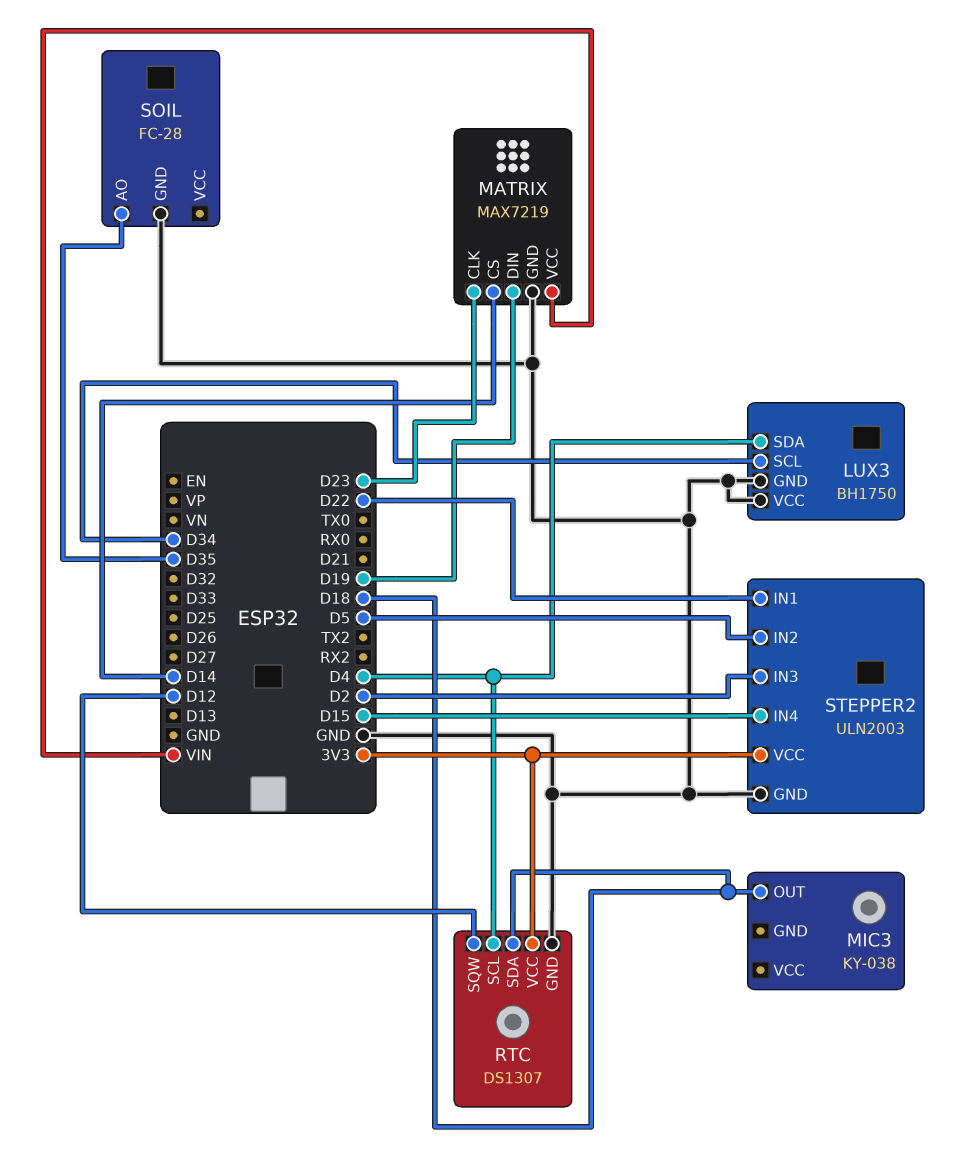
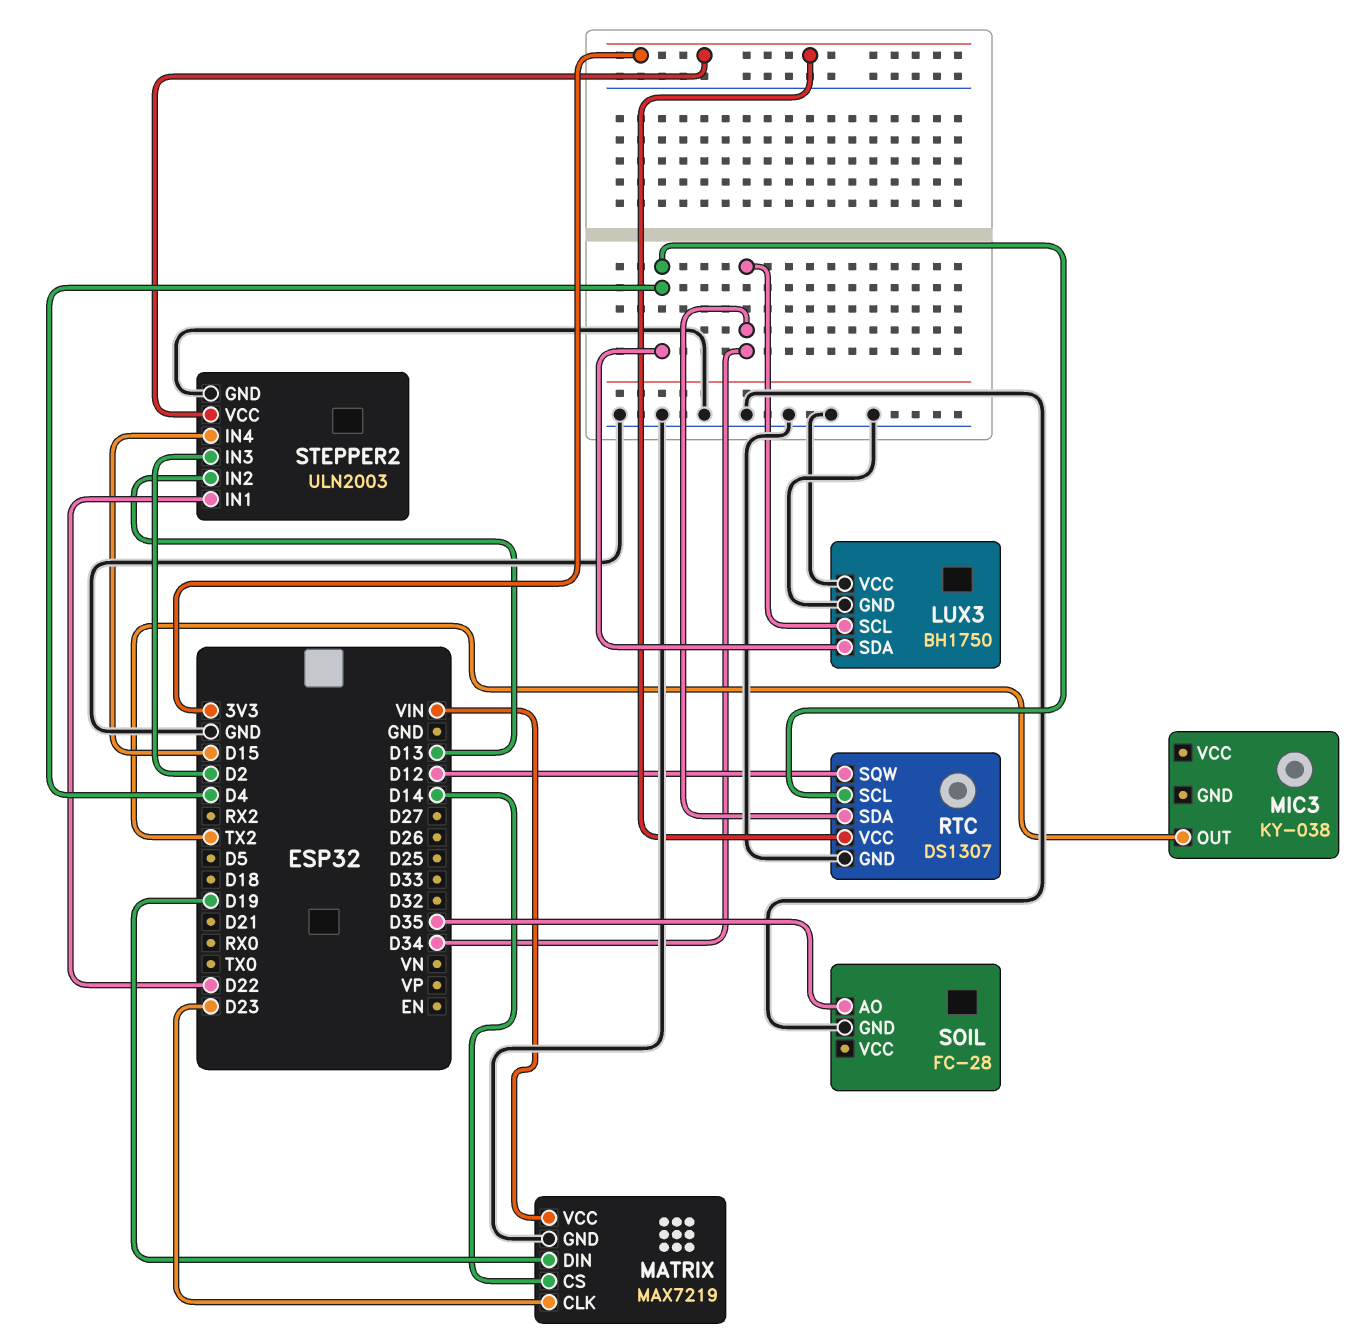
MIC3 pin OUT: D18 -> TX2
RTC pin SDA: D18 -> D34
STEPPER2 pin IN2: D5 -> D13

